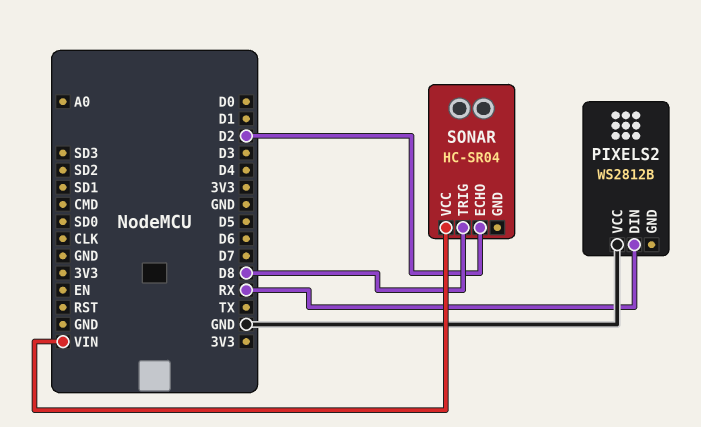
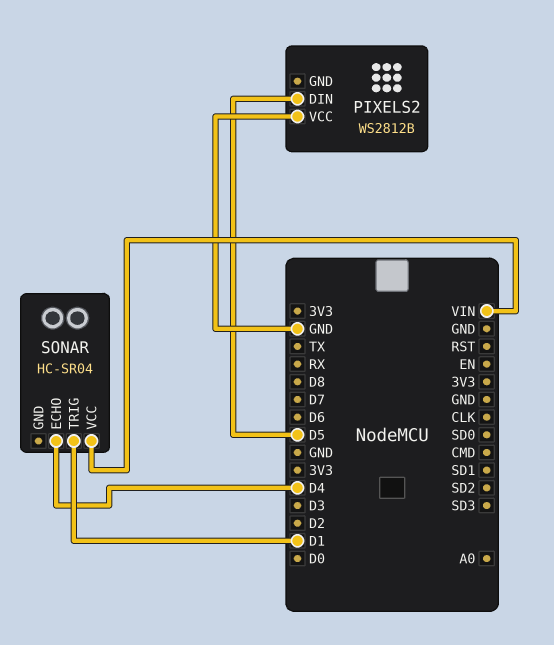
PIXELS2 pin DIN: RX -> D5
SONAR pin ECHO: D2 -> D4
SONAR pin TRIG: D8 -> D1

